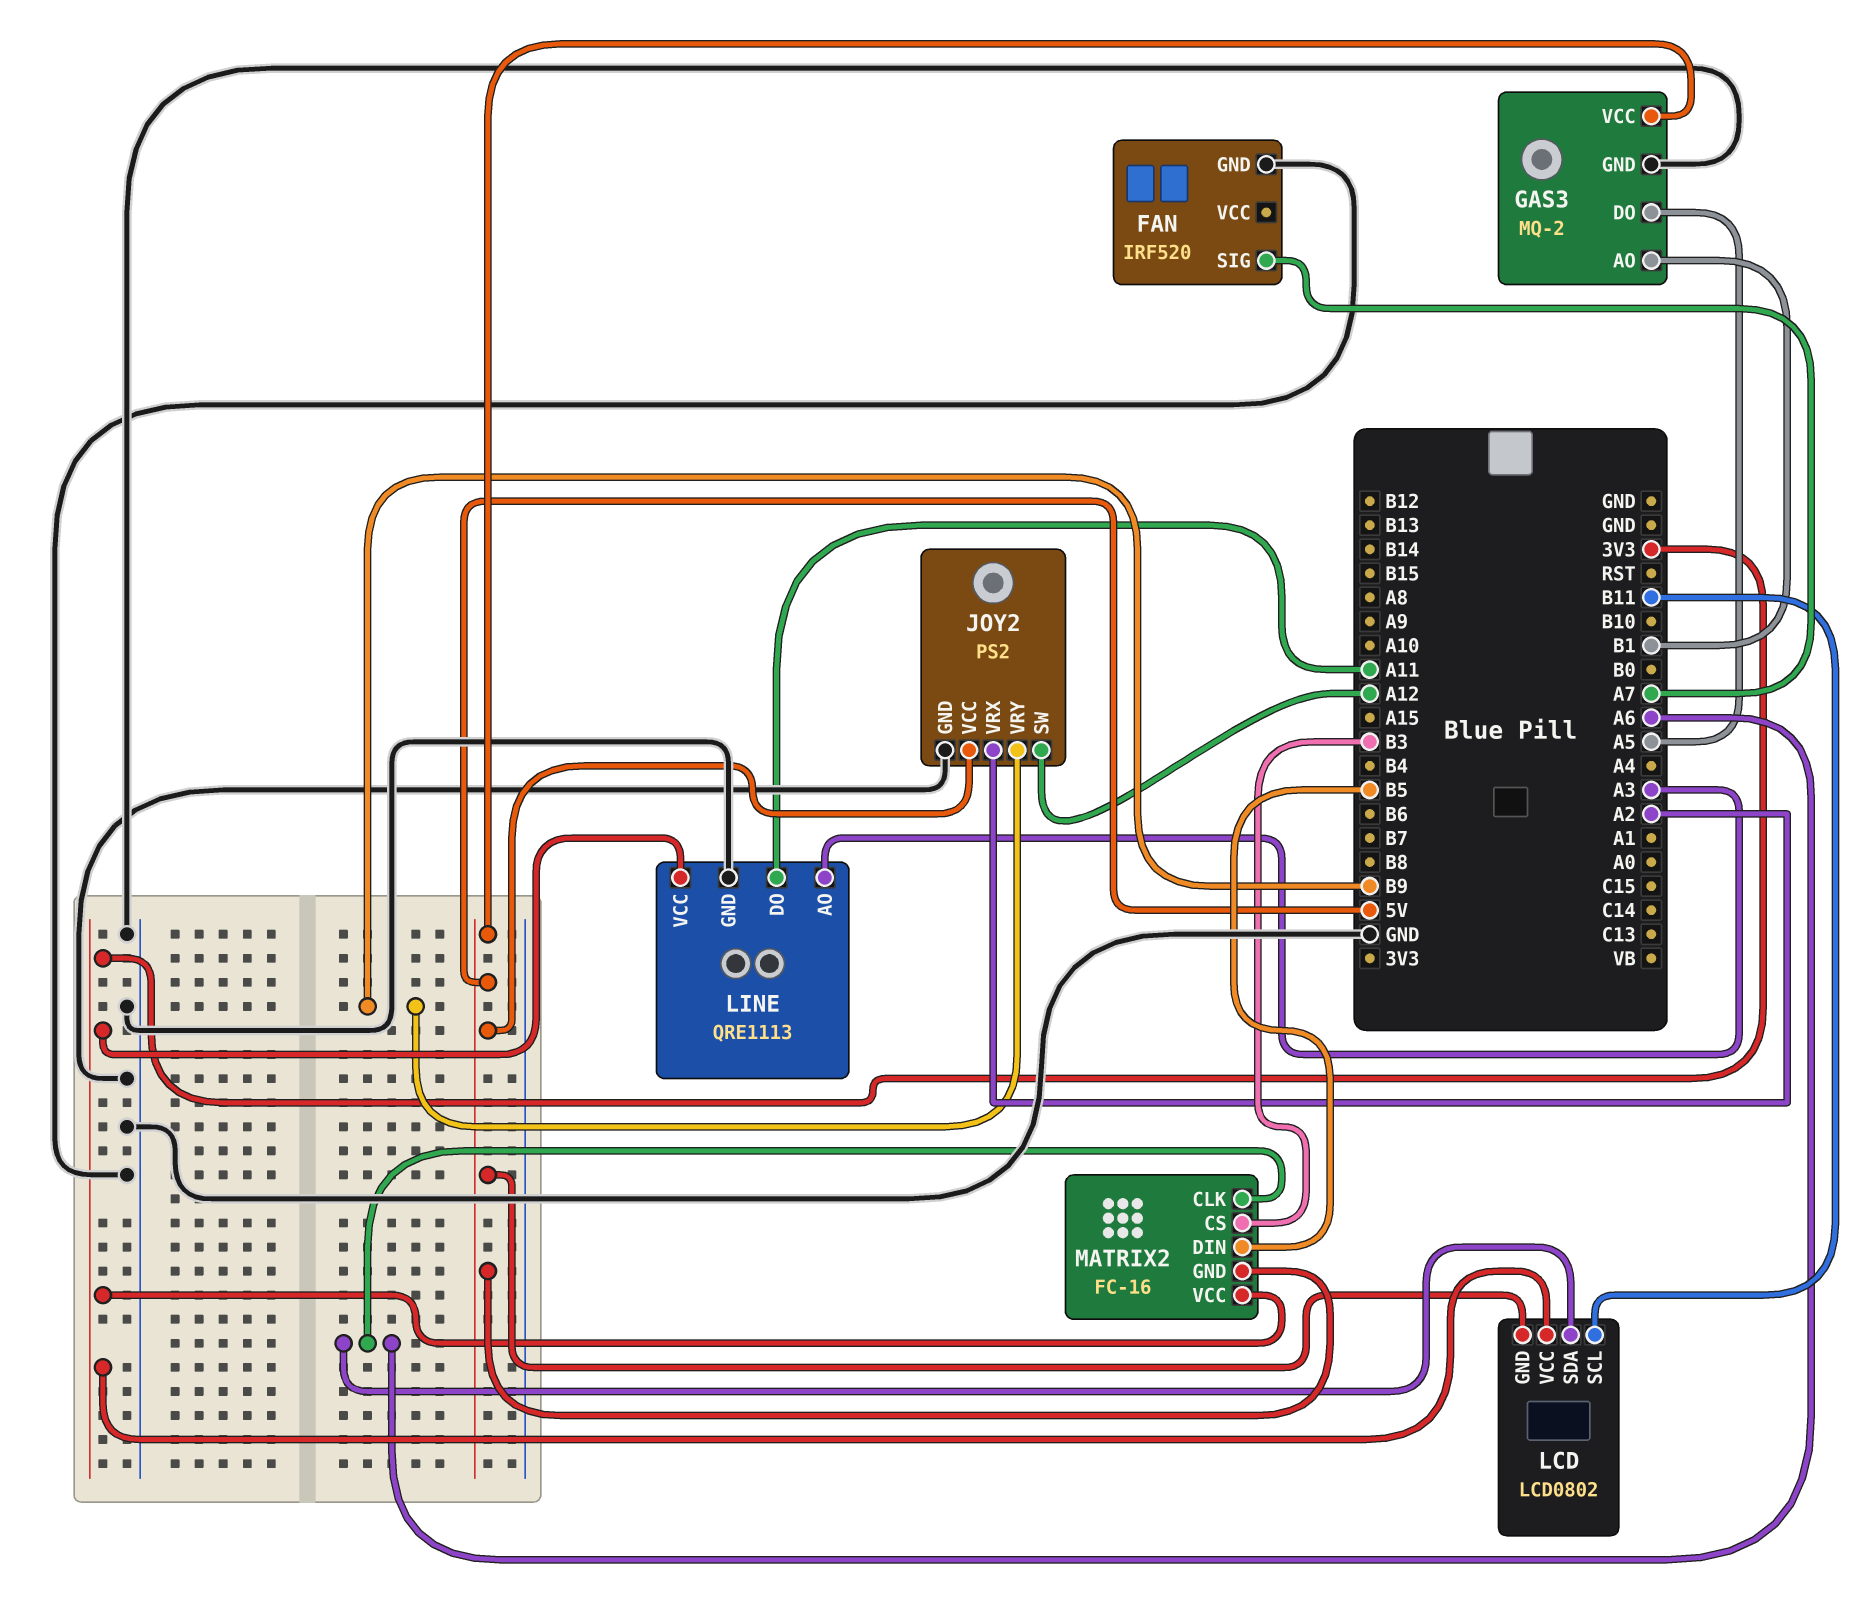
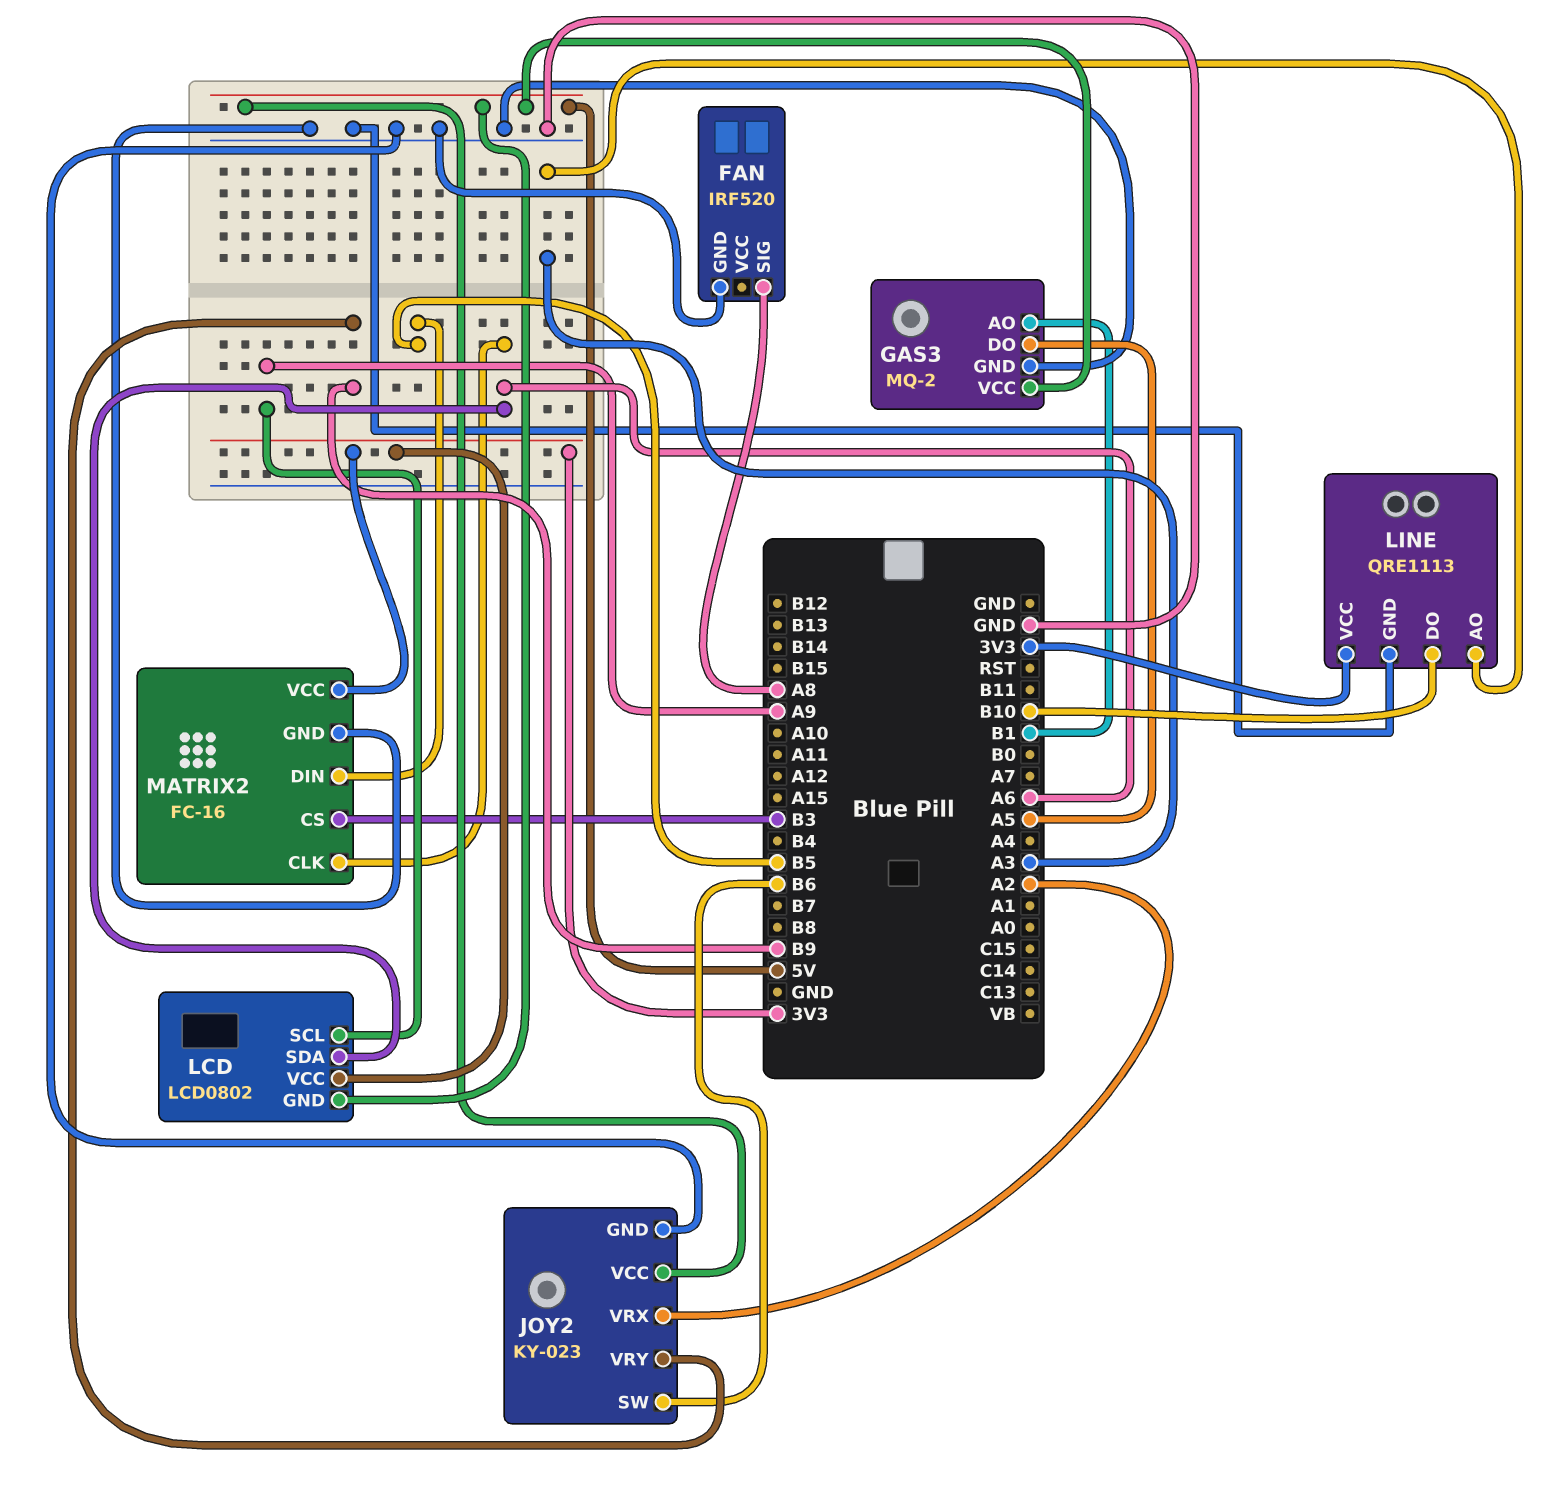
FAN pin SIG: A7 -> A8
JOY2: PS2 -> KY-023
JOY2 pin SW: A12 -> B6
LCD pin SCL: B11 -> A9
LINE pin DO: A11 -> B10
MATRIX2 pin GND: 5V -> GND

